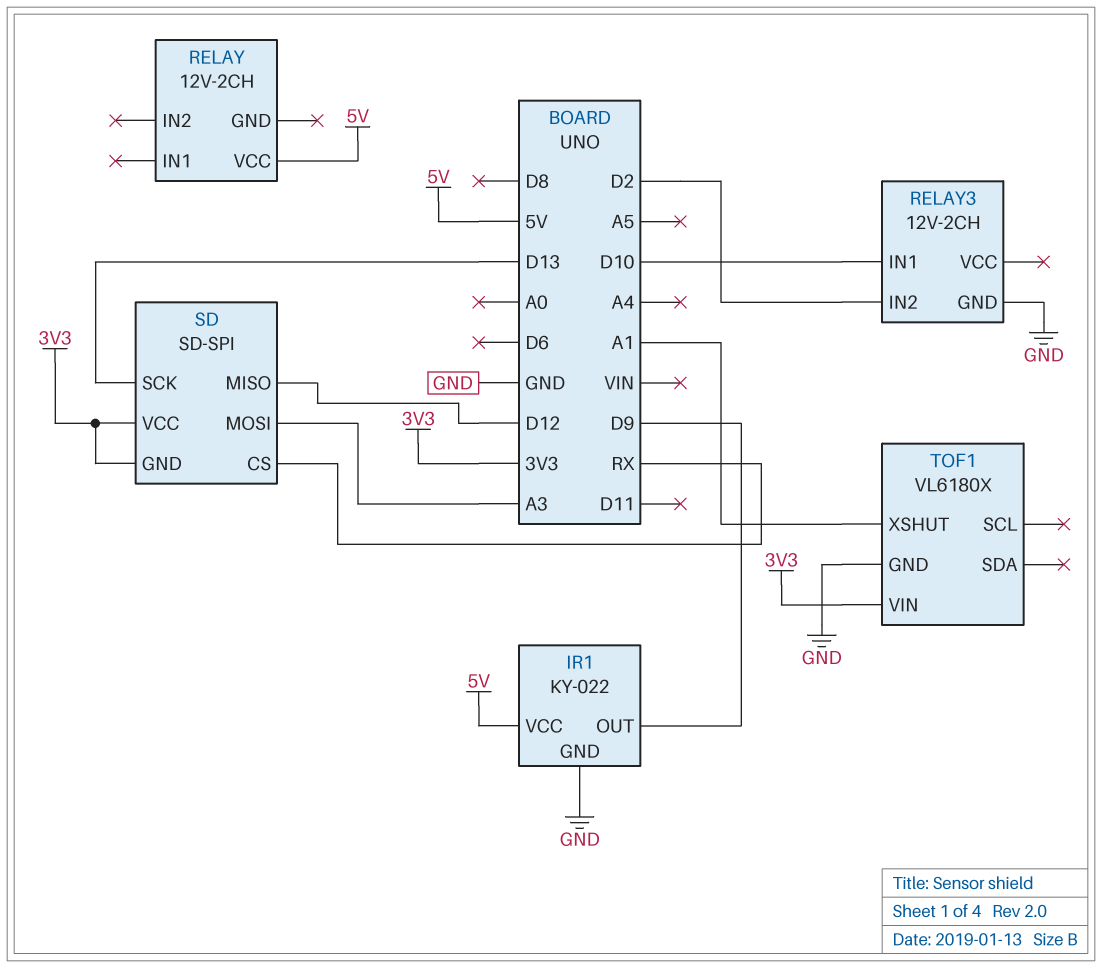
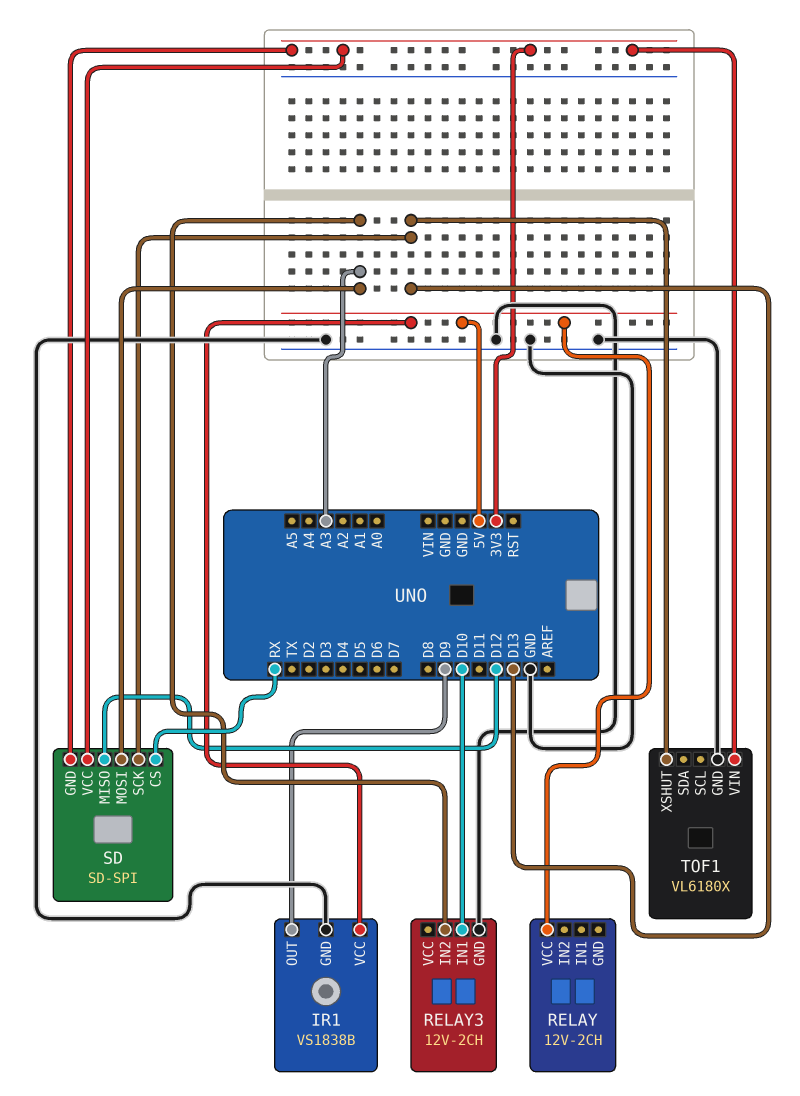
IR1: KY-022 -> VS1838B
RELAY3 pin IN2: D2 -> A3
TOF1 pin XSHUT: A1 -> D13

